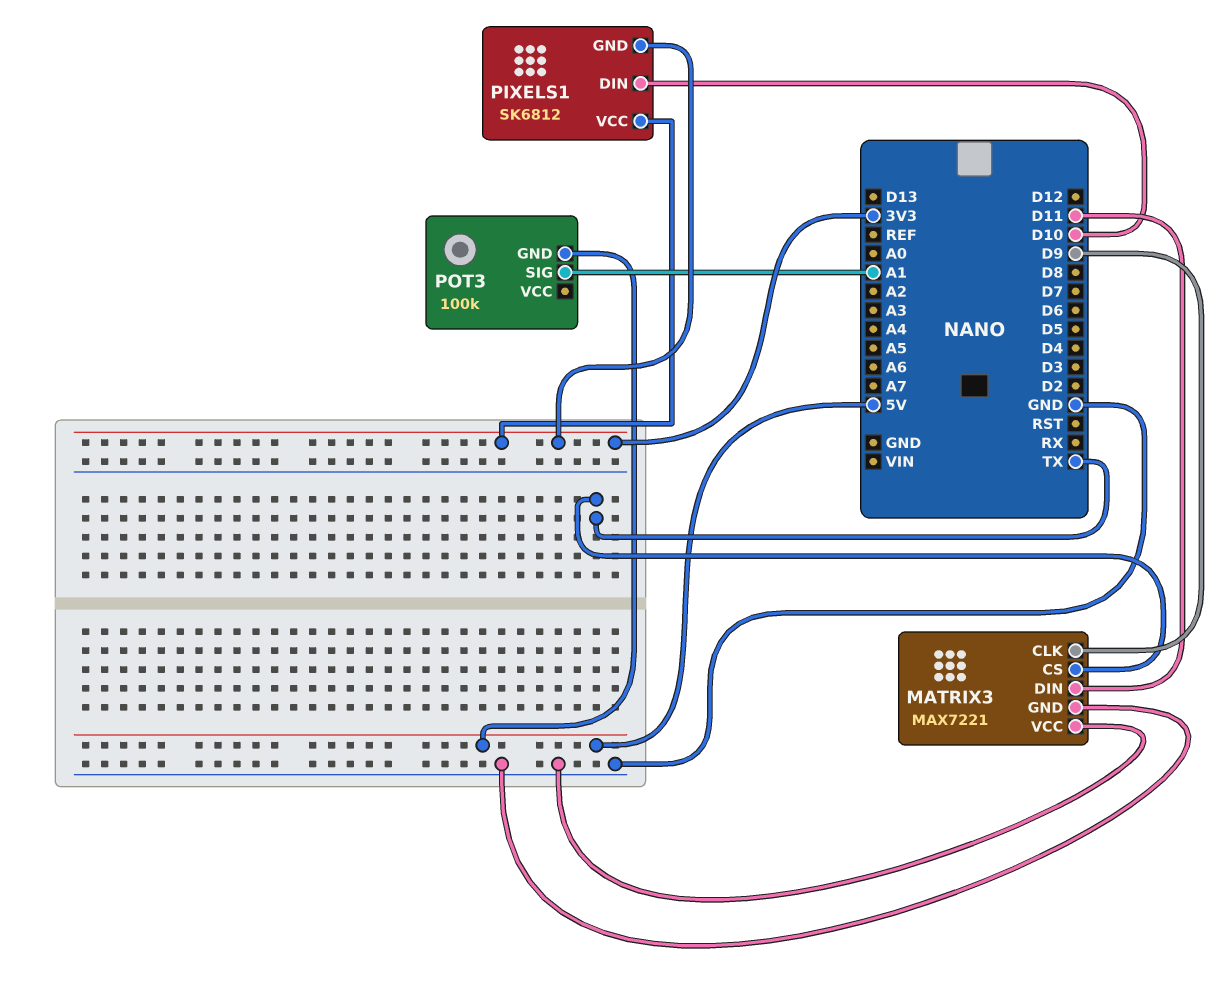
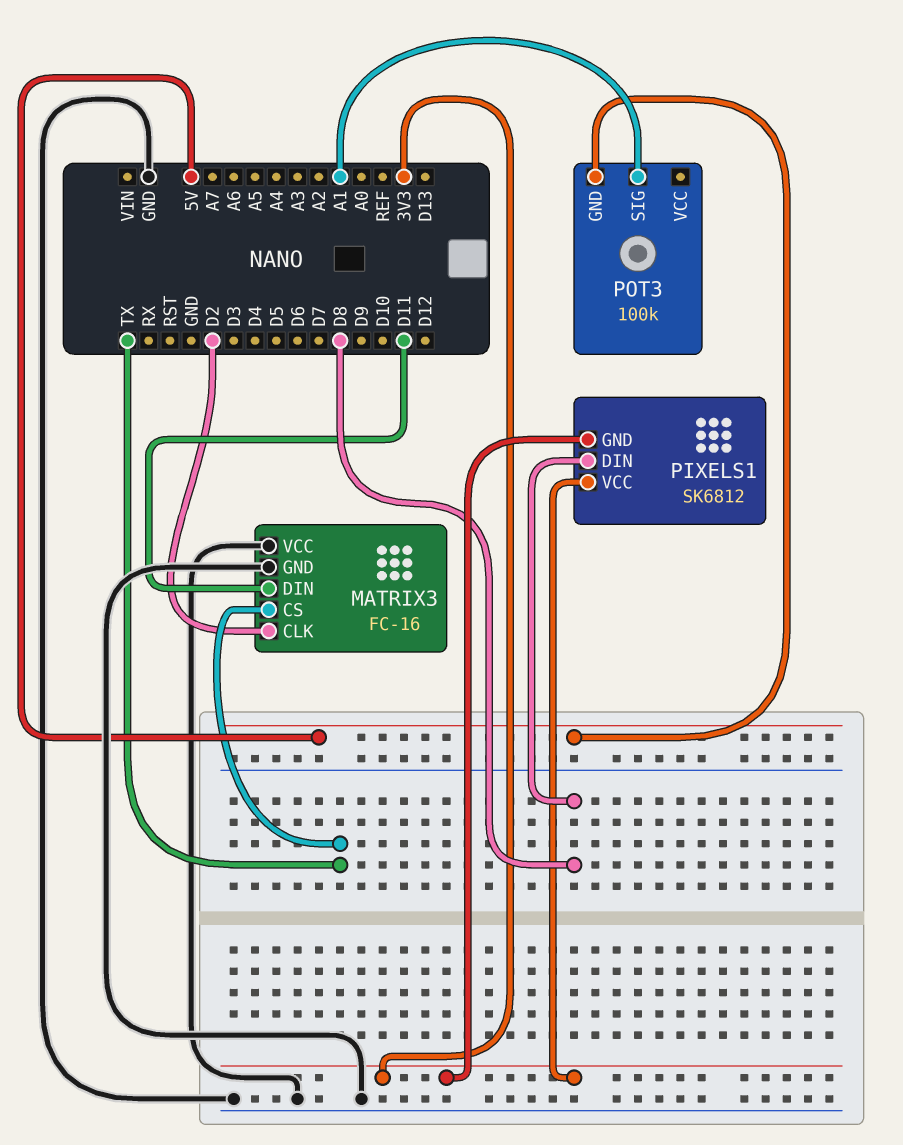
MATRIX3: MAX7221 -> FC-16
MATRIX3 pin CLK: D9 -> D2
PIXELS1 pin DIN: D10 -> D8

